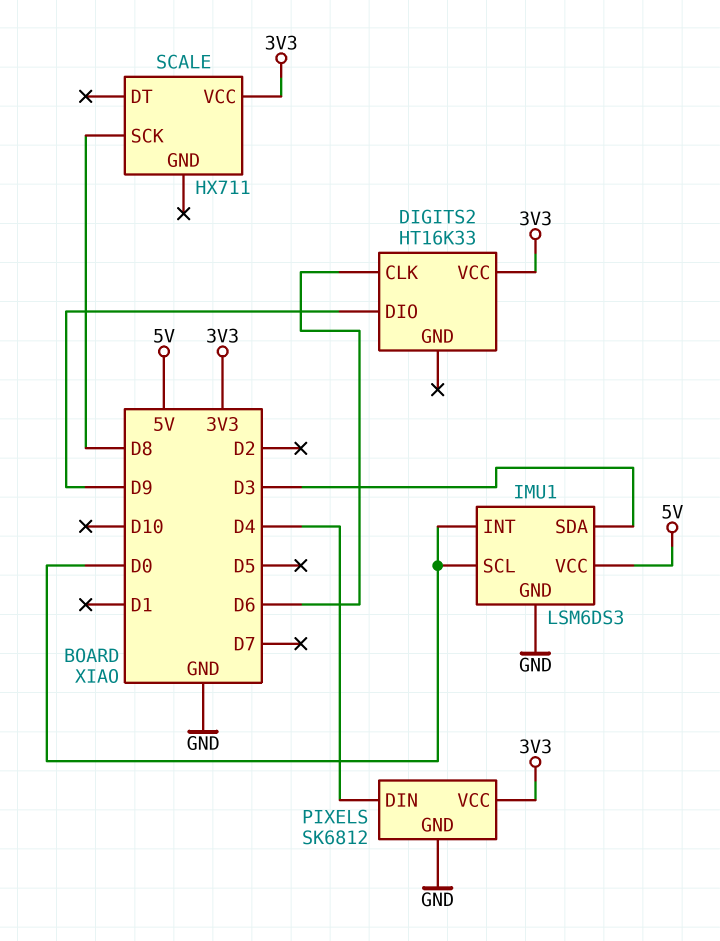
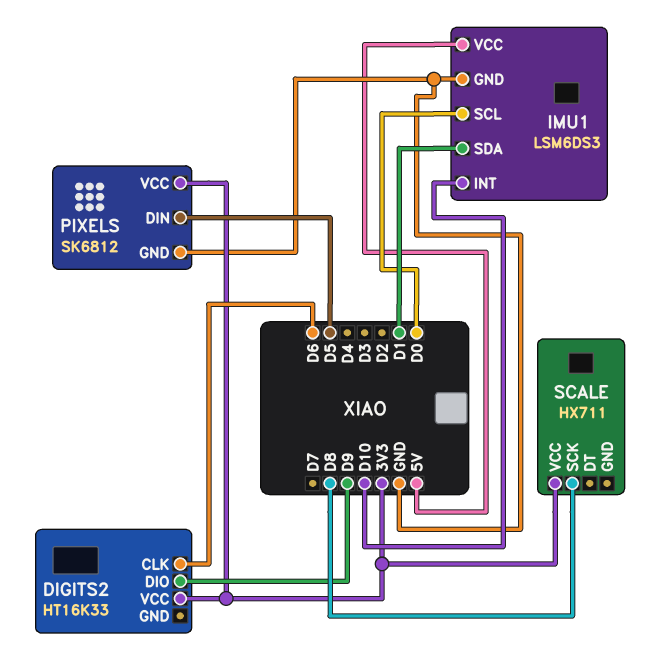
IMU1 pin INT: D0 -> D10
IMU1 pin SDA: D3 -> D1
PIXELS pin DIN: D4 -> D5

